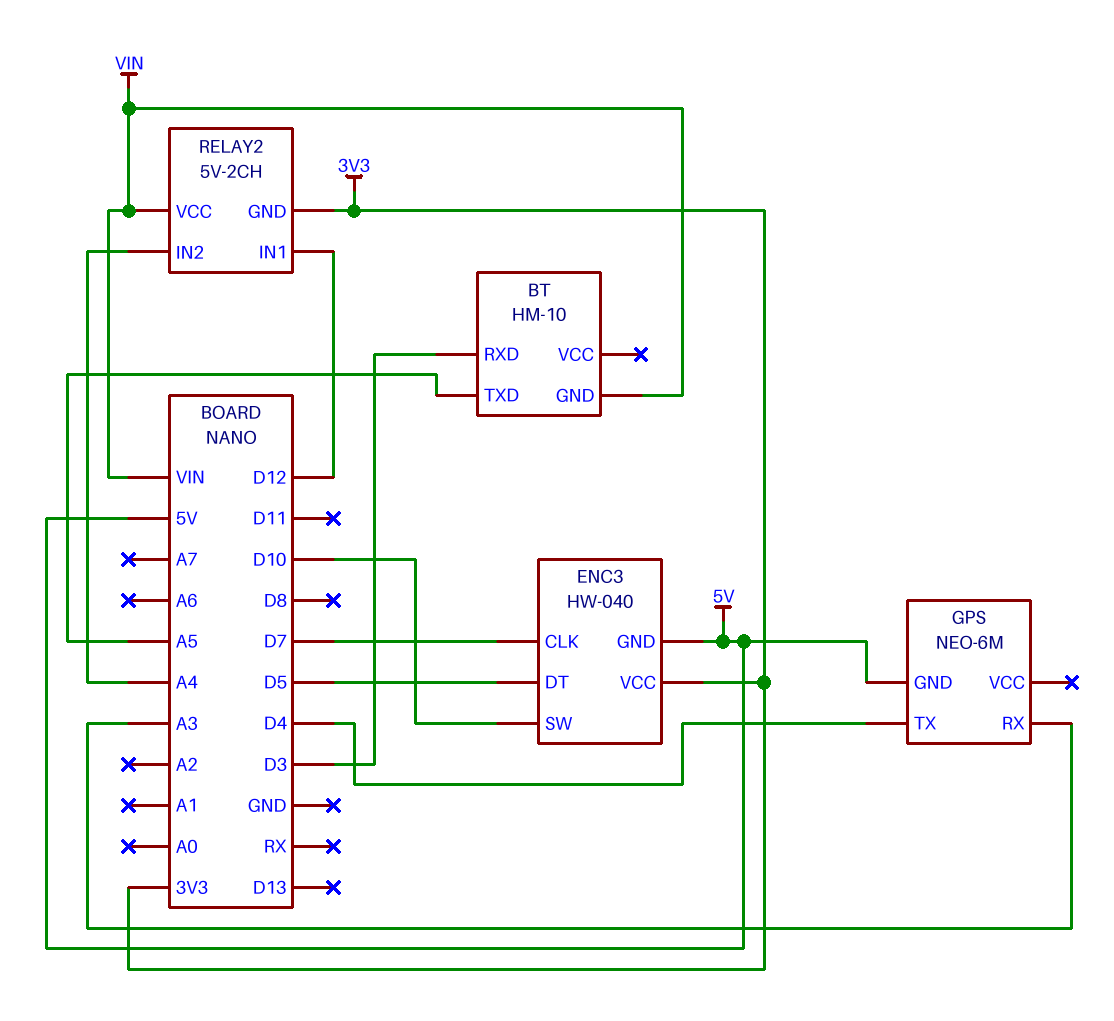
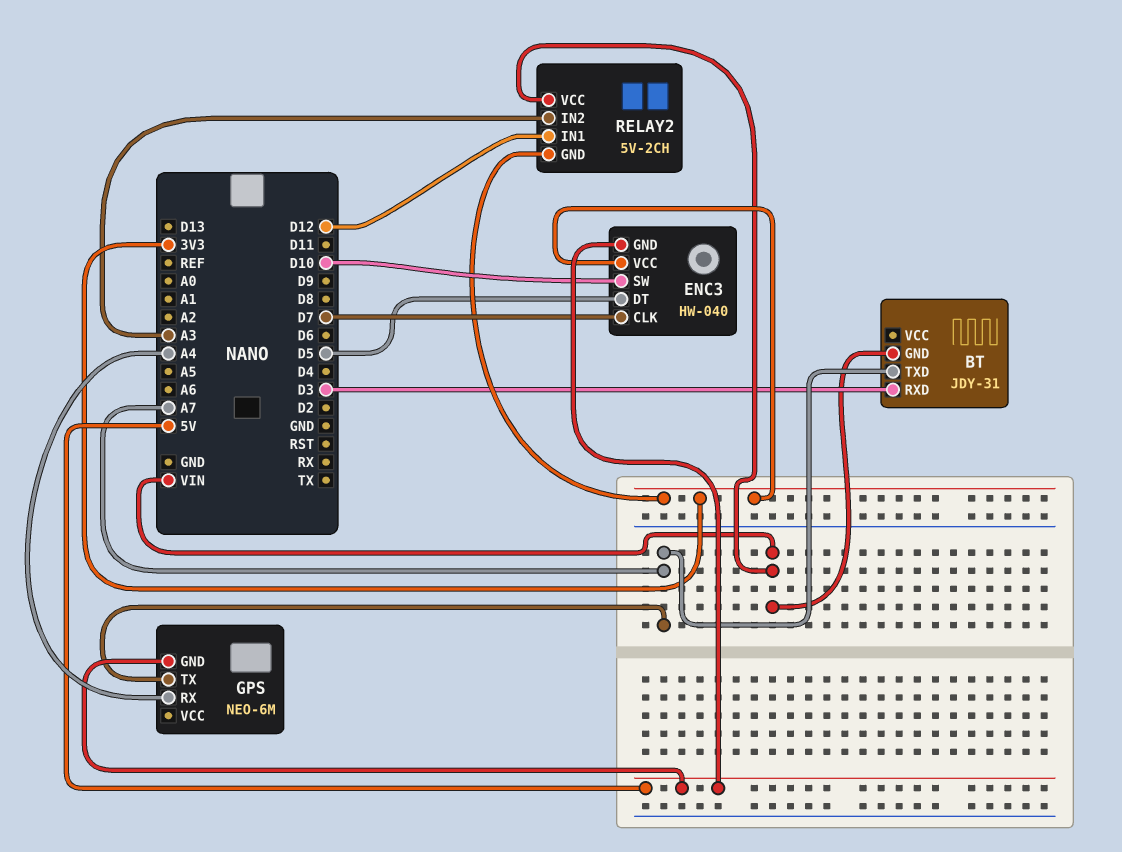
BT: HM-10 -> JDY-31
BT pin TXD: A5 -> A7
GPS pin RX: A3 -> A4
GPS pin TX: D4 -> A7
RELAY2 pin IN2: A4 -> A3

